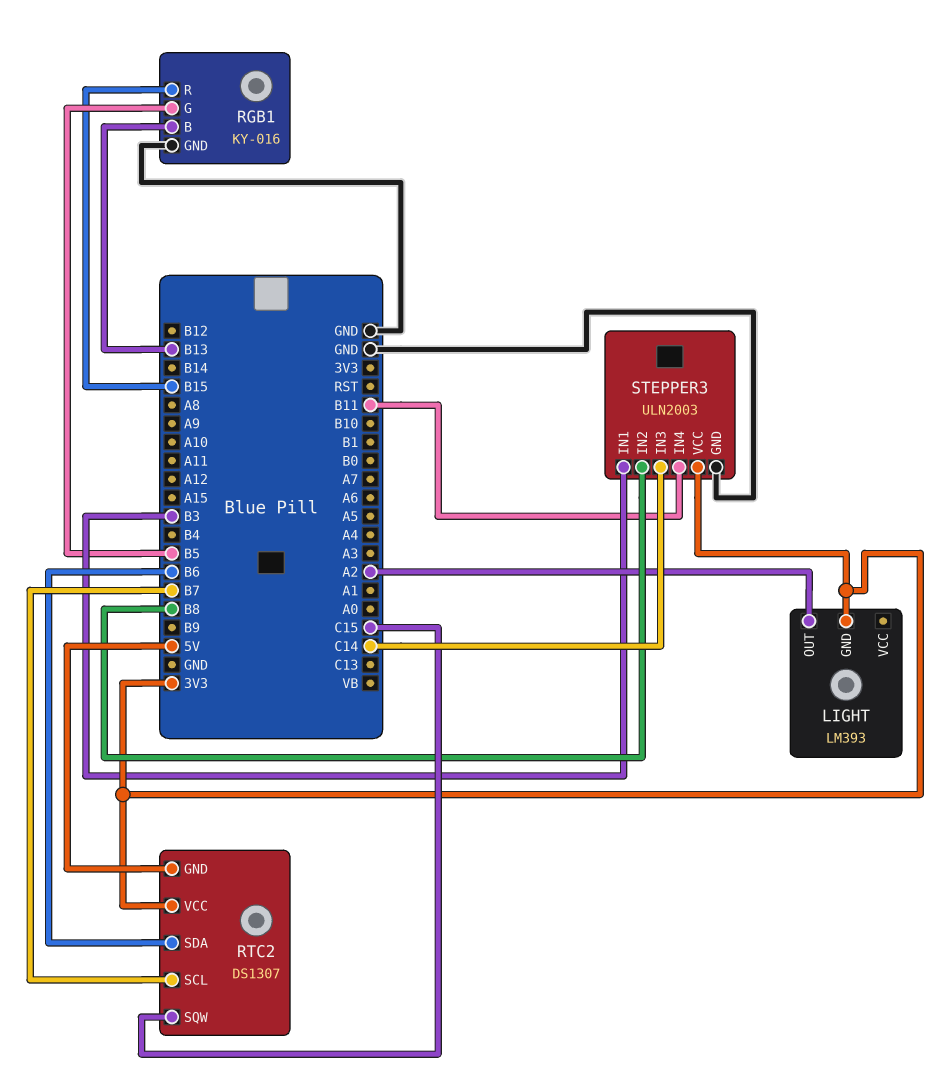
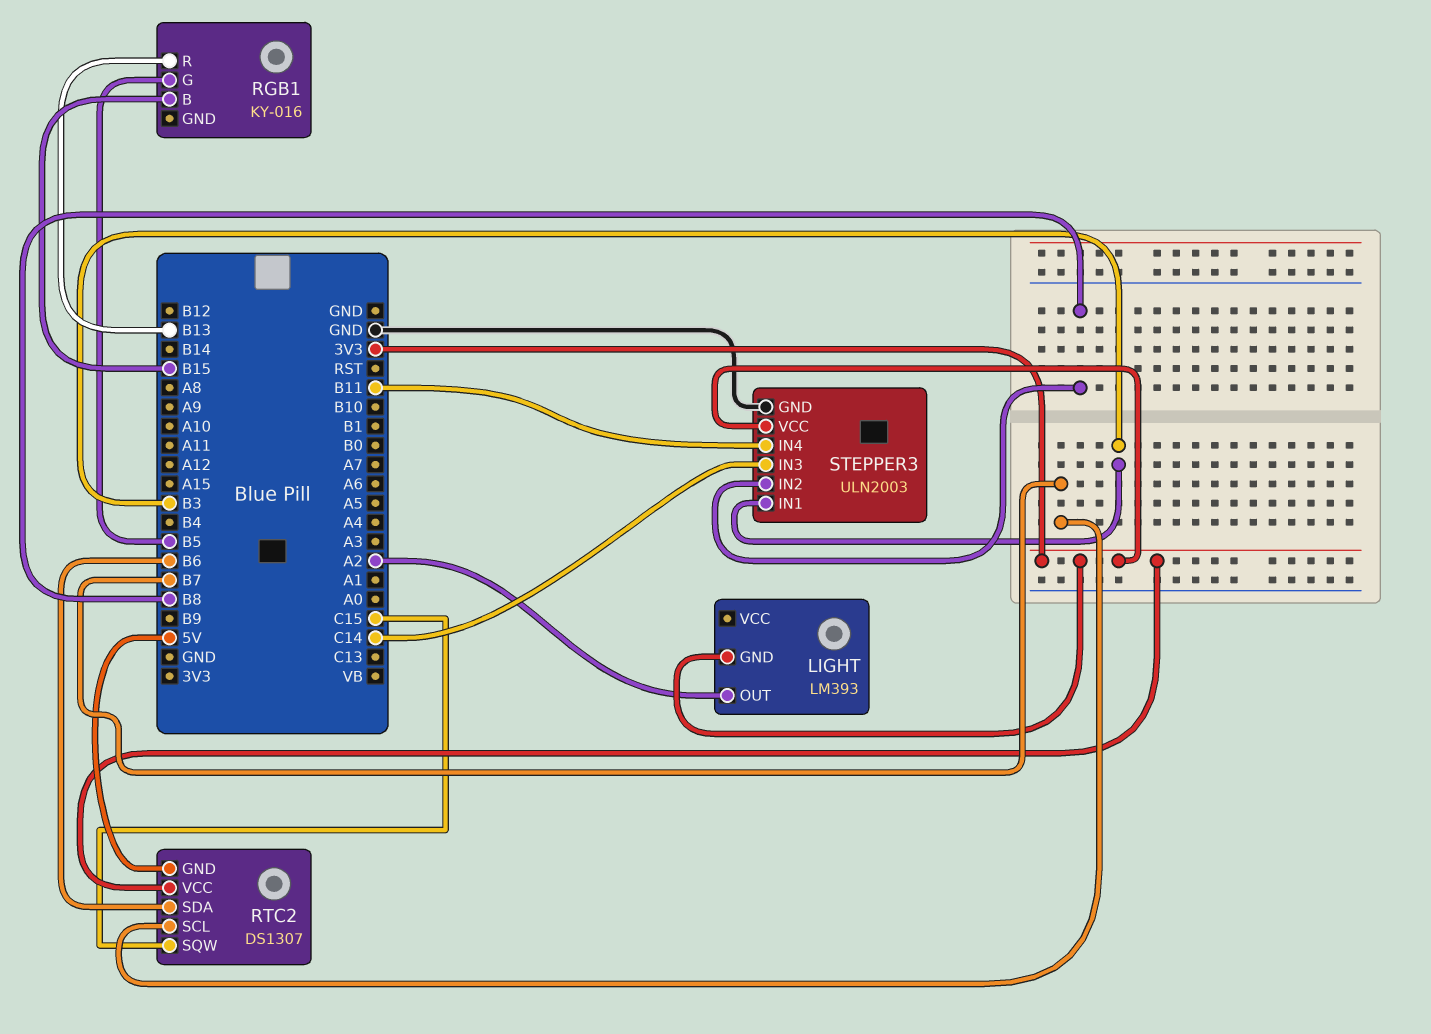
RGB1 pin B: B13 -> B15
RGB1 pin GND: GND -> none
RGB1 pin R: B15 -> B13

